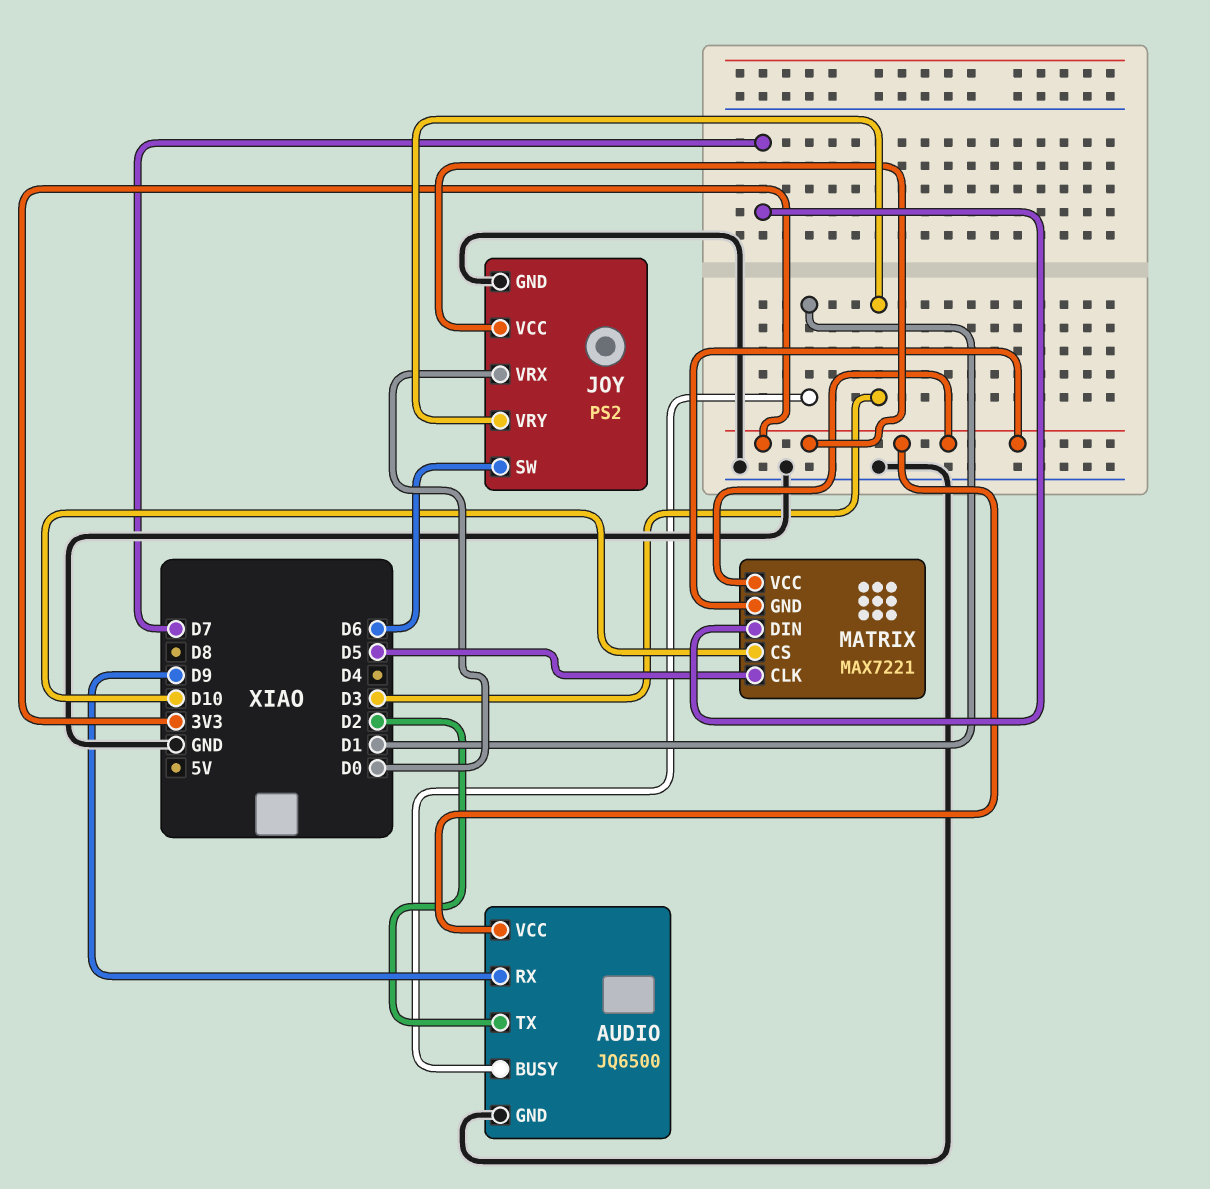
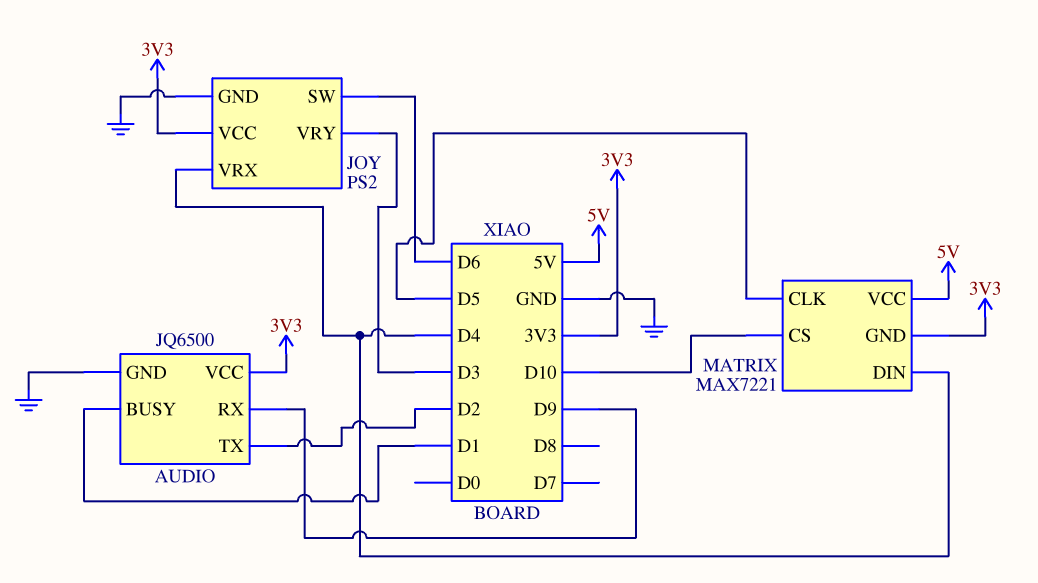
JOY pin VRX: D0 -> D4
MATRIX pin DIN: D7 -> D4
MATRIX pin VCC: 3V3 -> 5V

